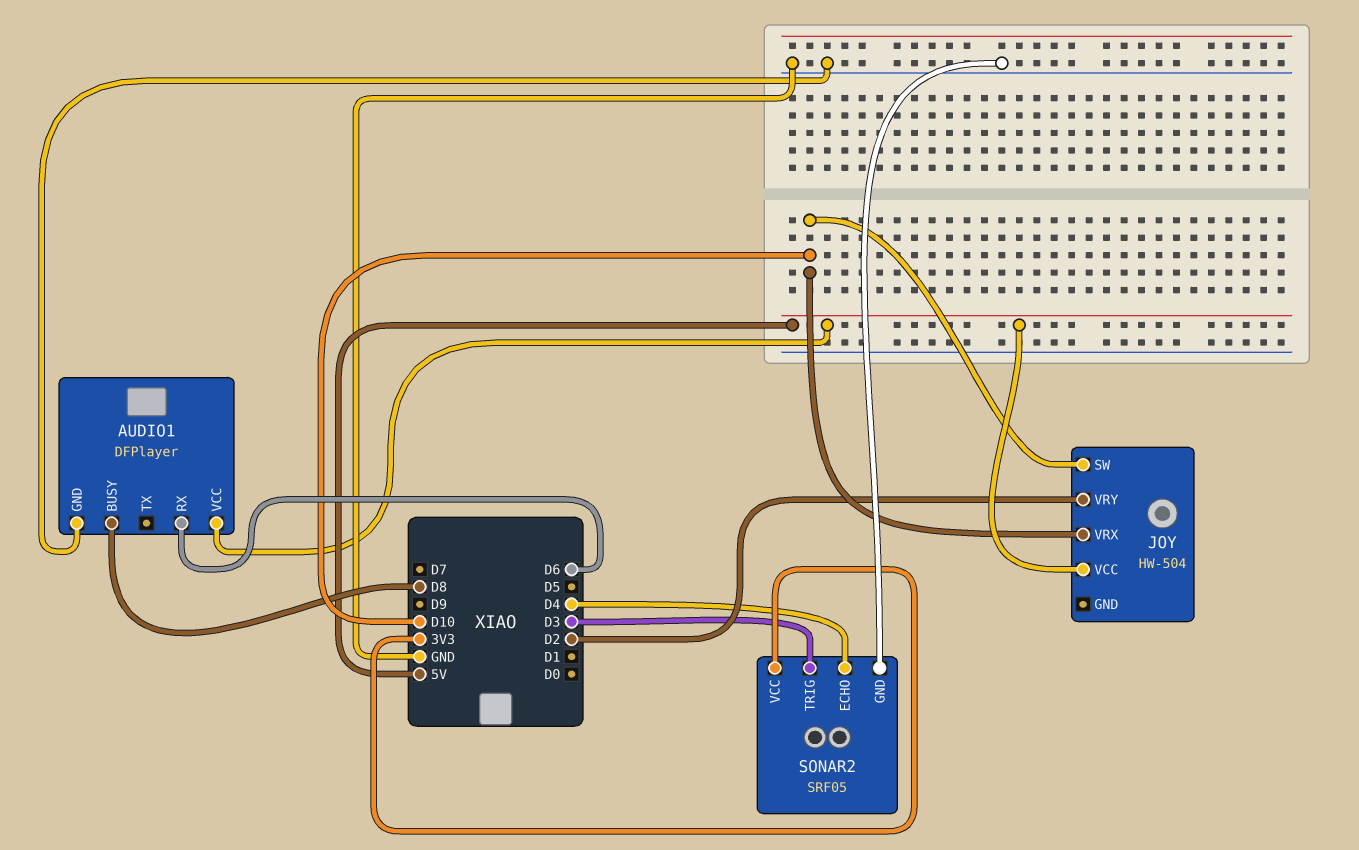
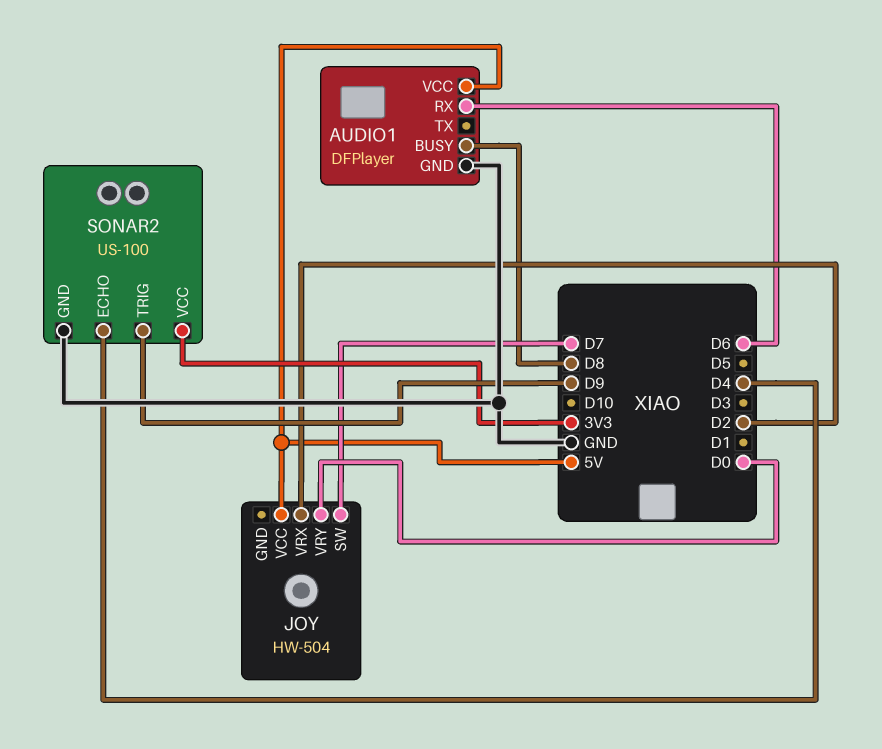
JOY pin SW: D10 -> D7
JOY pin VRX: D10 -> D2
JOY pin VRY: D2 -> D0
SONAR2: SRF05 -> US-100
SONAR2 pin TRIG: D3 -> D9

